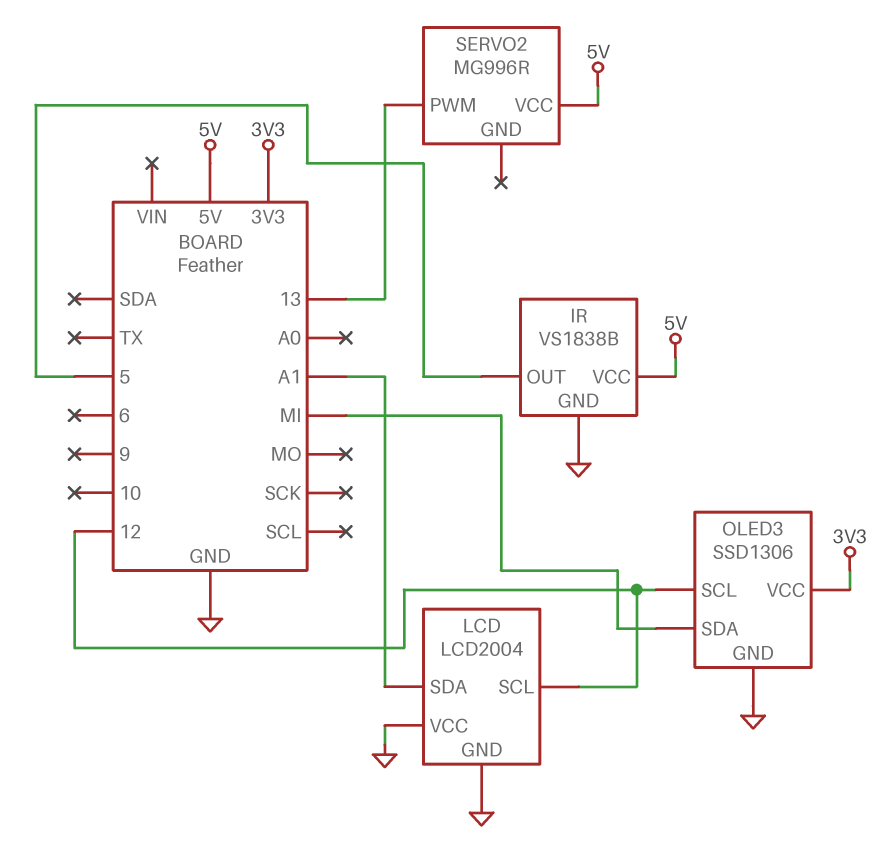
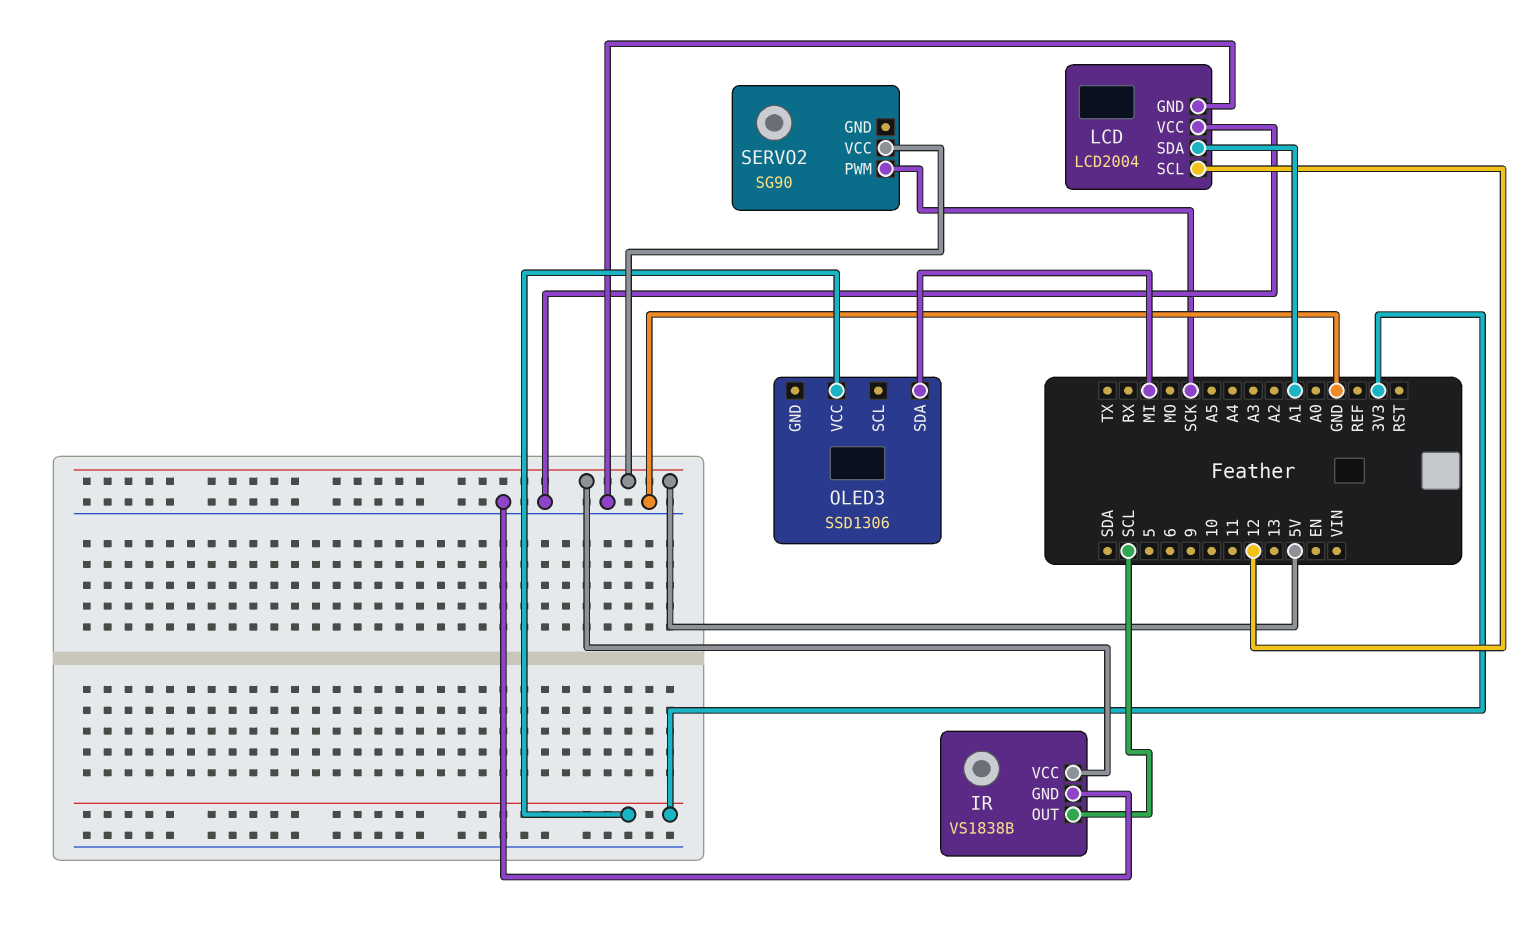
IR pin OUT: 5 -> SCL
OLED3 pin GND: GND -> none
OLED3 pin SCL: 12 -> none
SERVO2: MG996R -> SG90
SERVO2 pin PWM: 13 -> SCK

